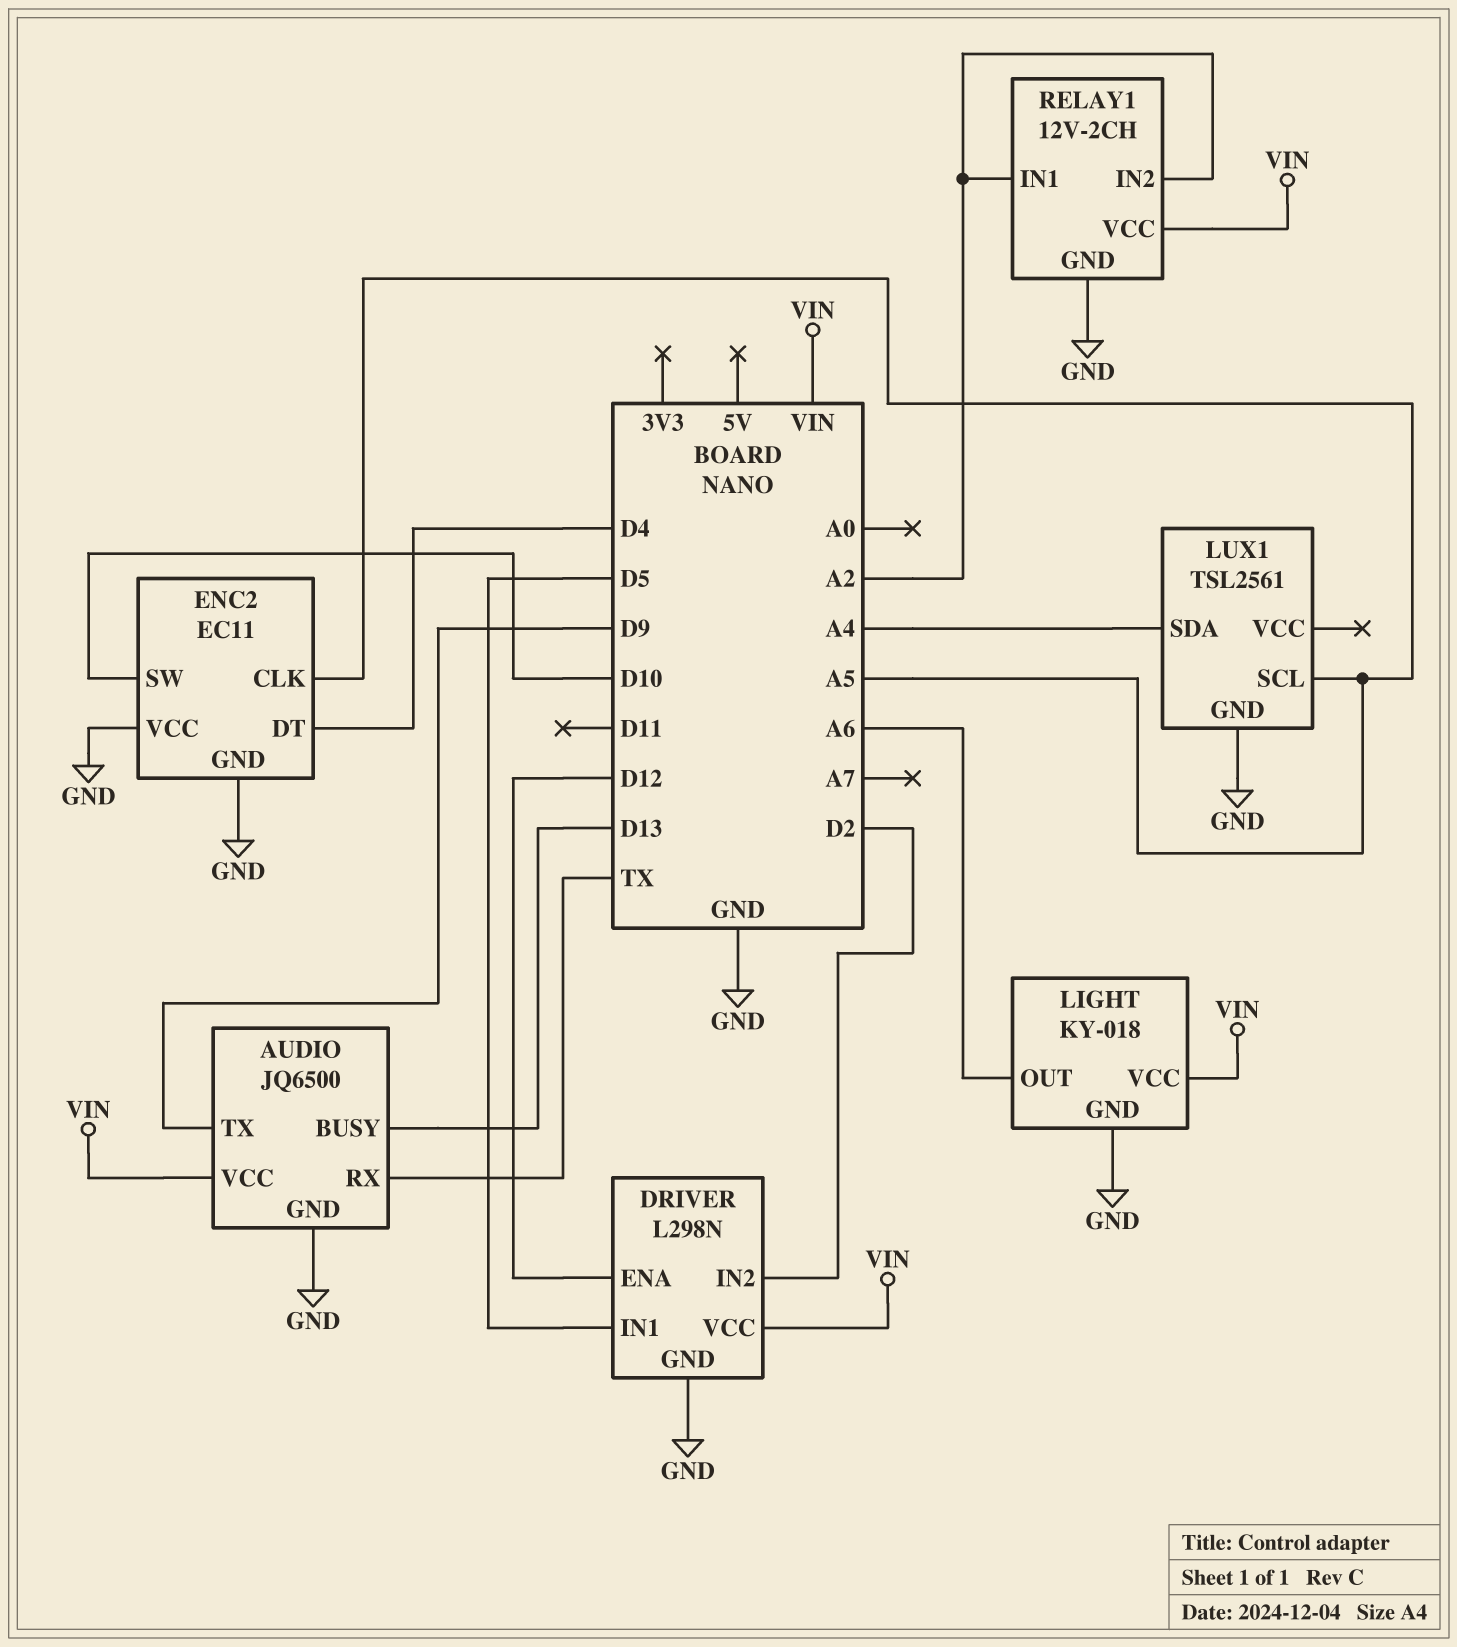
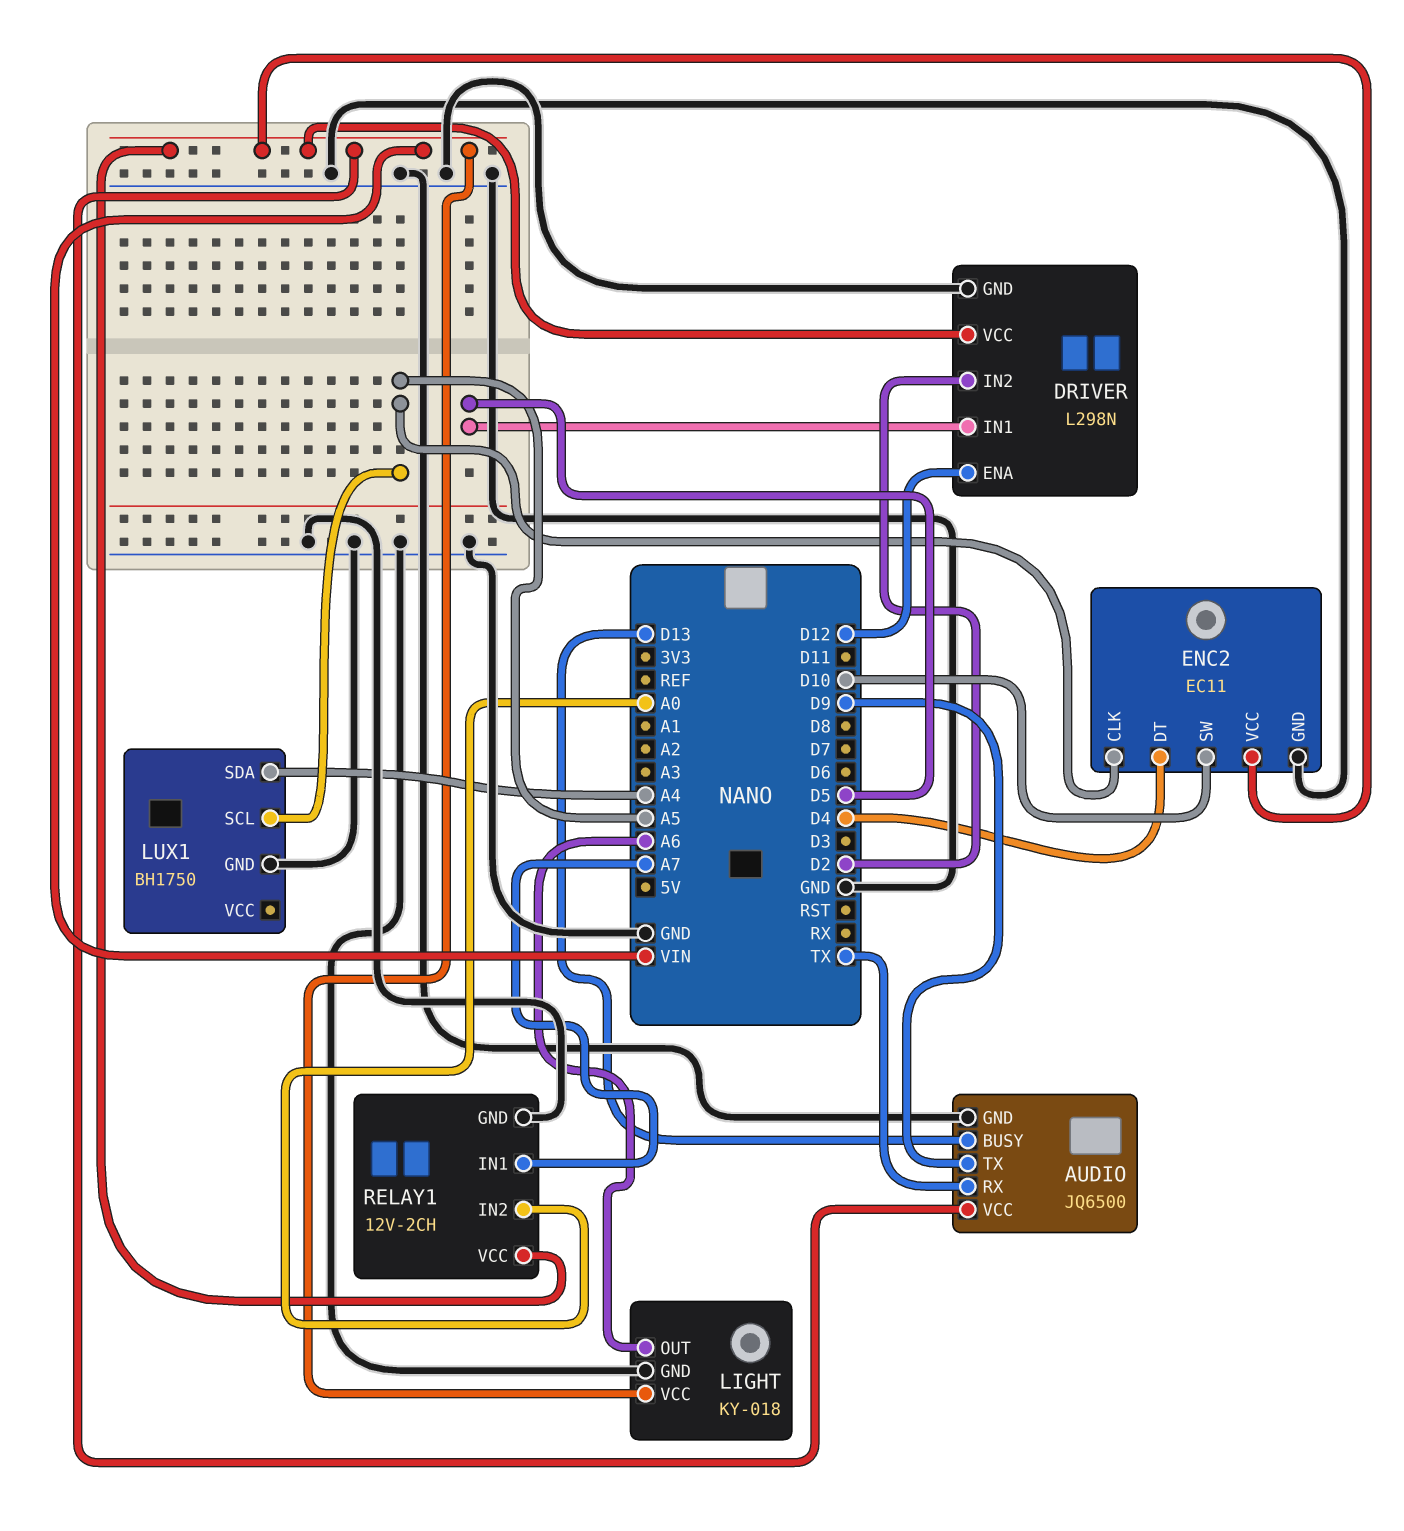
ENC2 pin VCC: GND -> VIN
LUX1: TSL2561 -> BH1750
RELAY1 pin IN1: A2 -> A7
RELAY1 pin IN2: A2 -> A0

